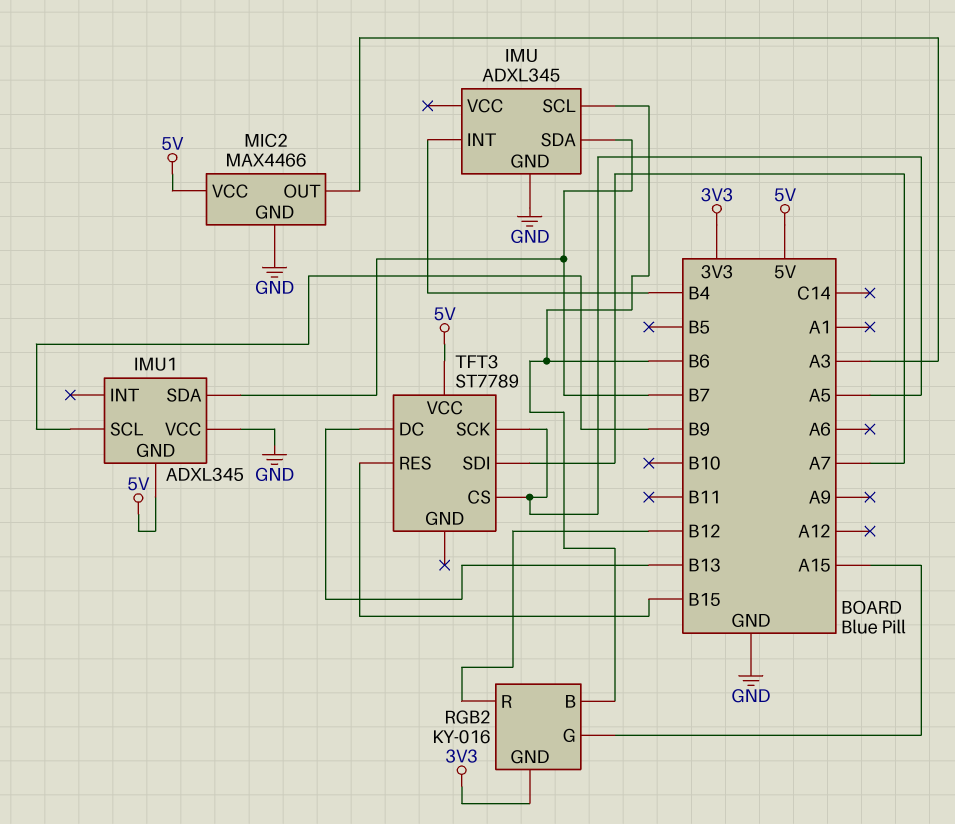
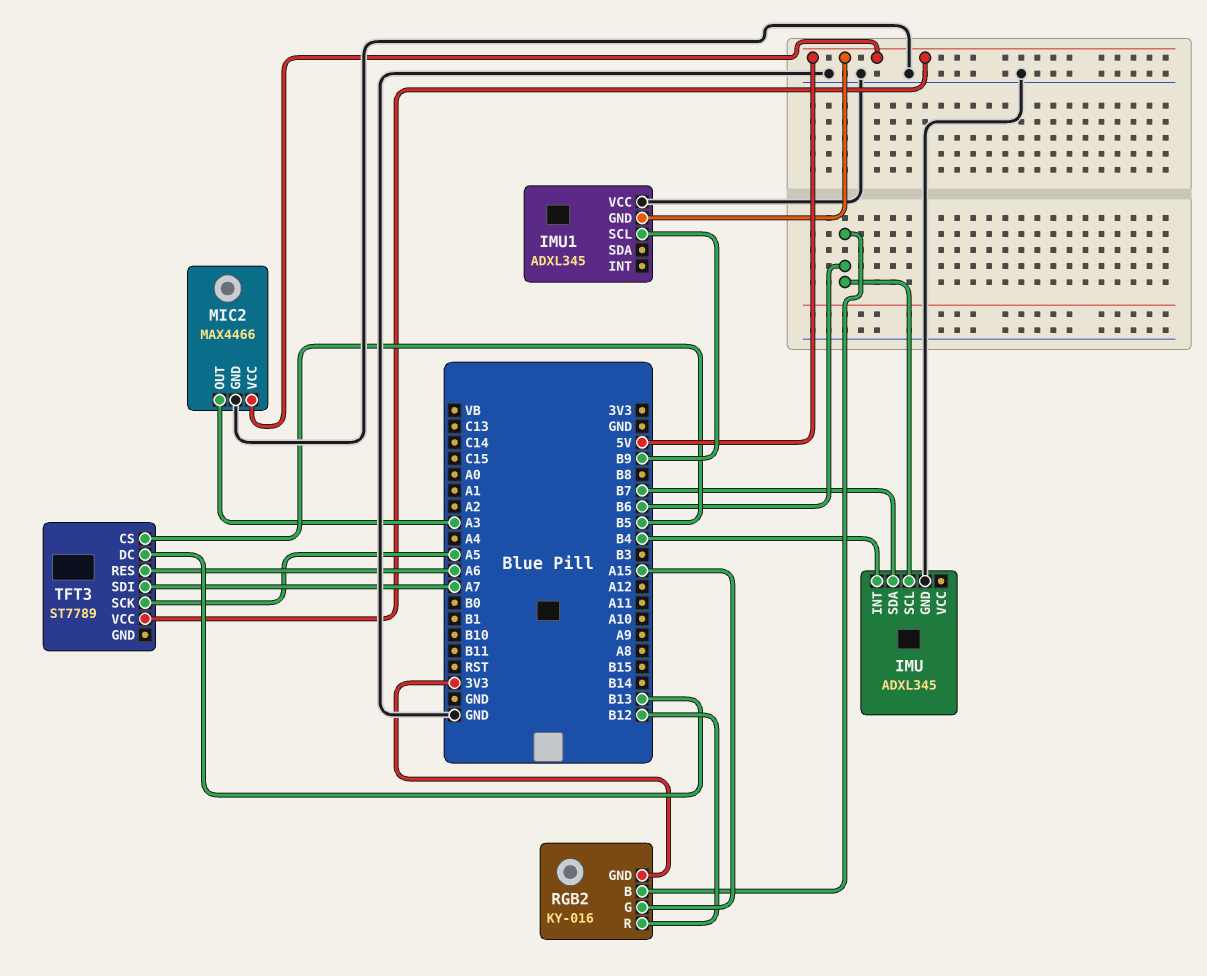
IMU1 pin SDA: B7 -> none
TFT3 pin CS: A5 -> B5
TFT3 pin RES: B15 -> A6

